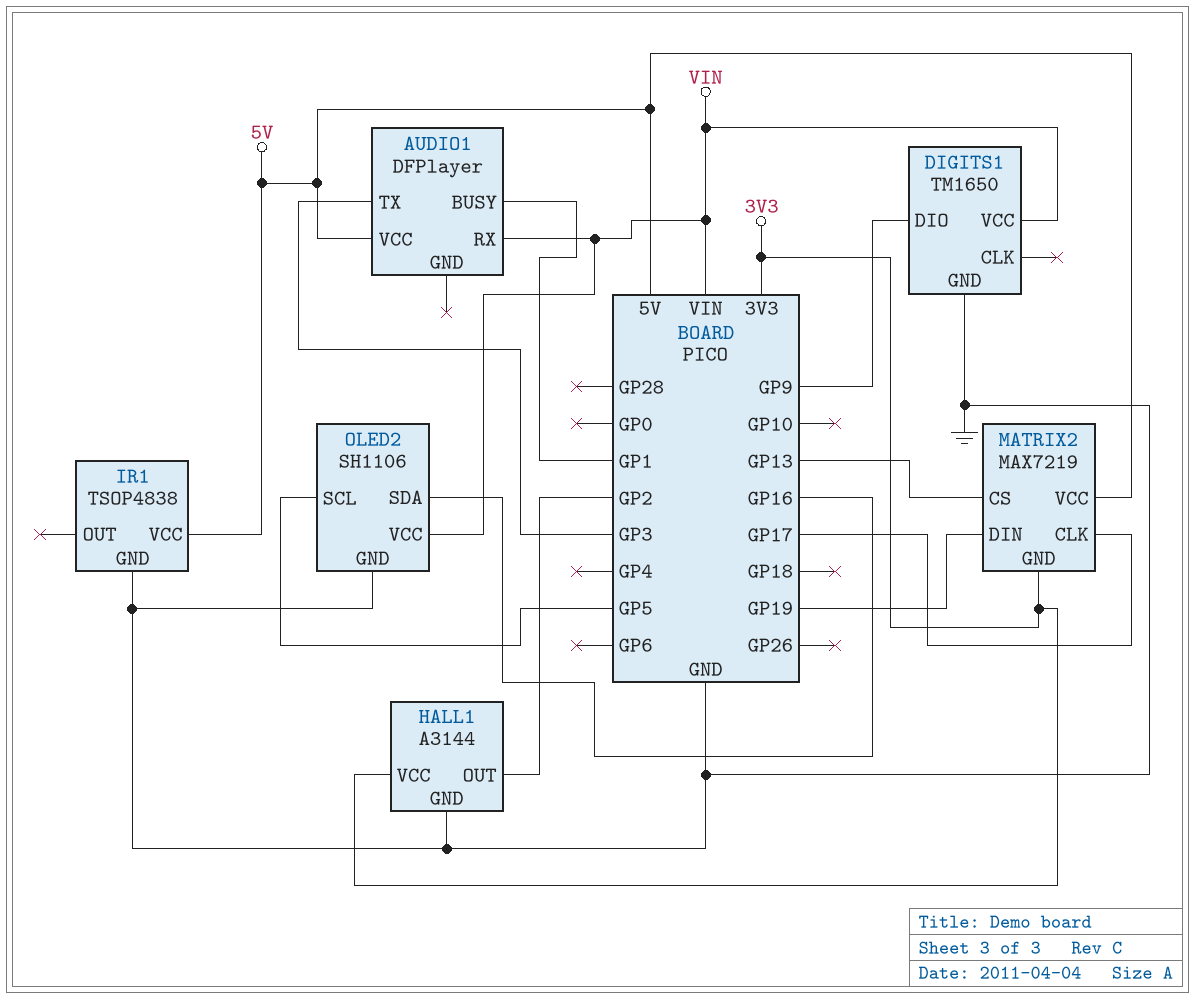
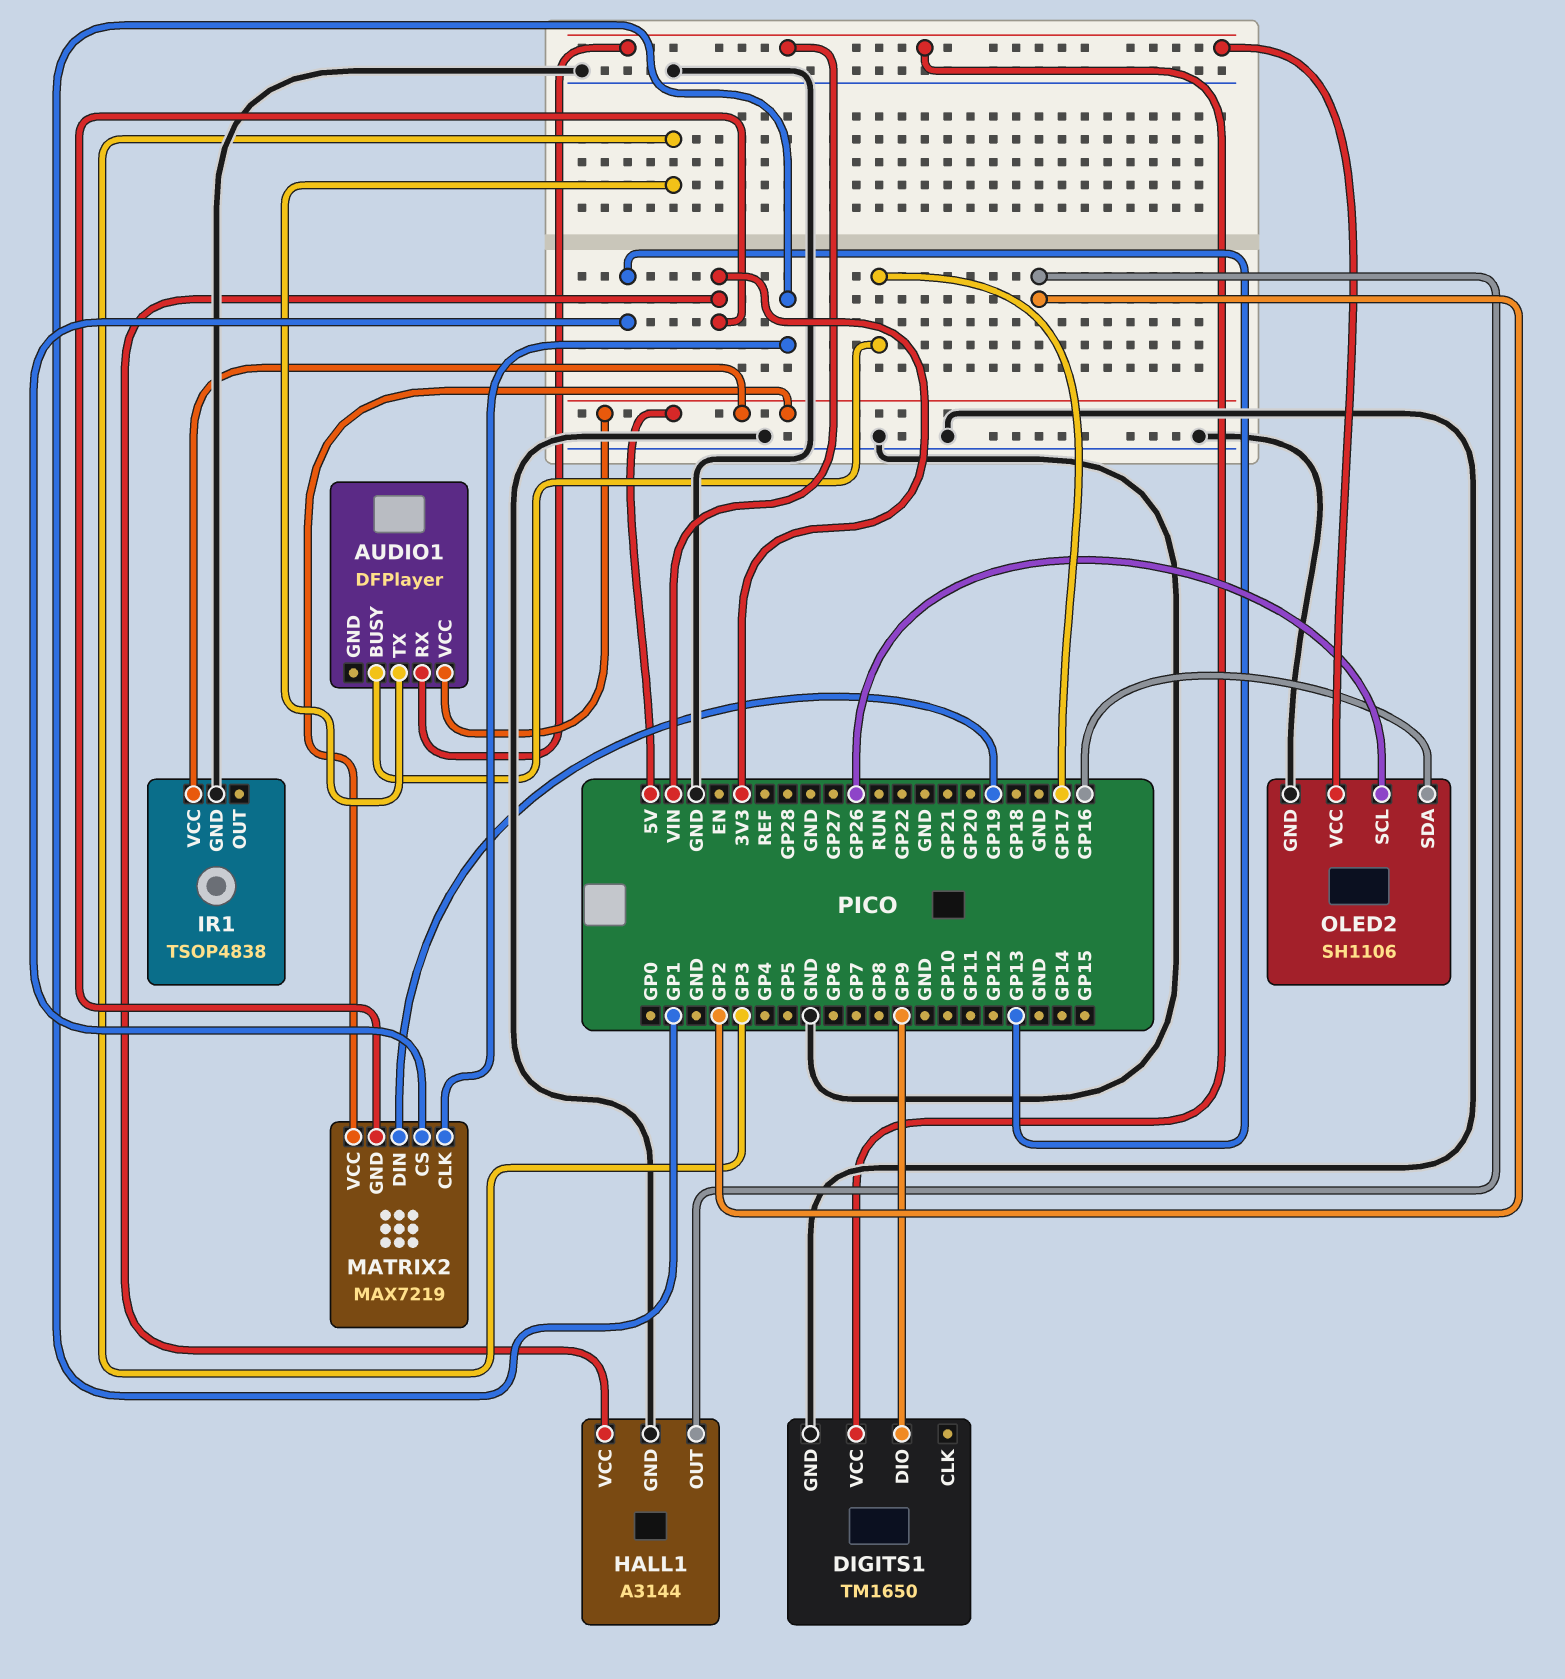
AUDIO1 pin BUSY: GP1 -> GP17
MATRIX2 pin CLK: GP17 -> GP1
OLED2 pin SCL: GP5 -> GP26

